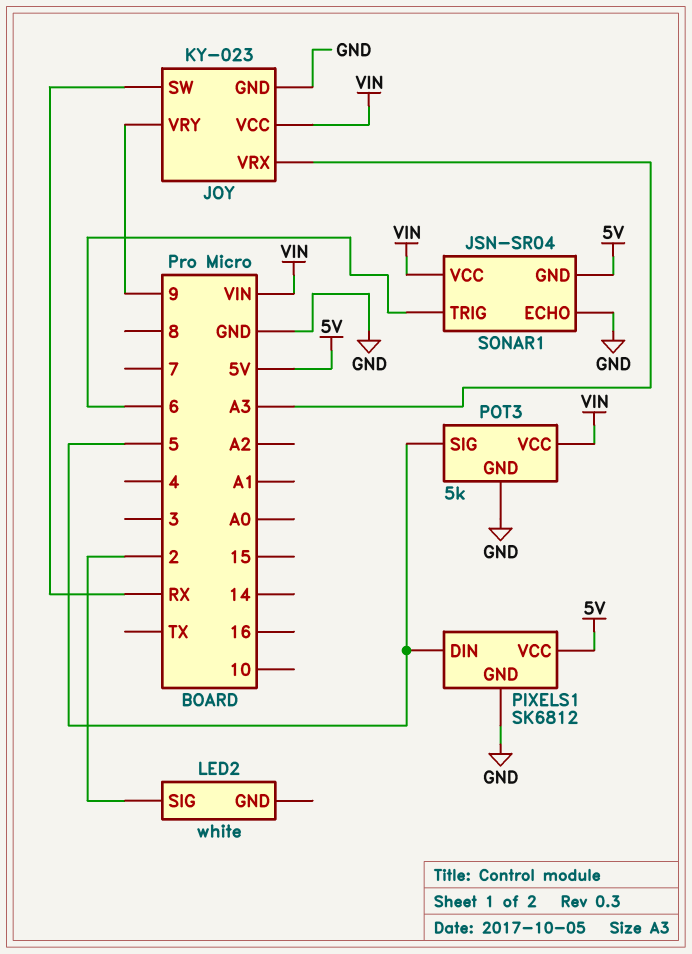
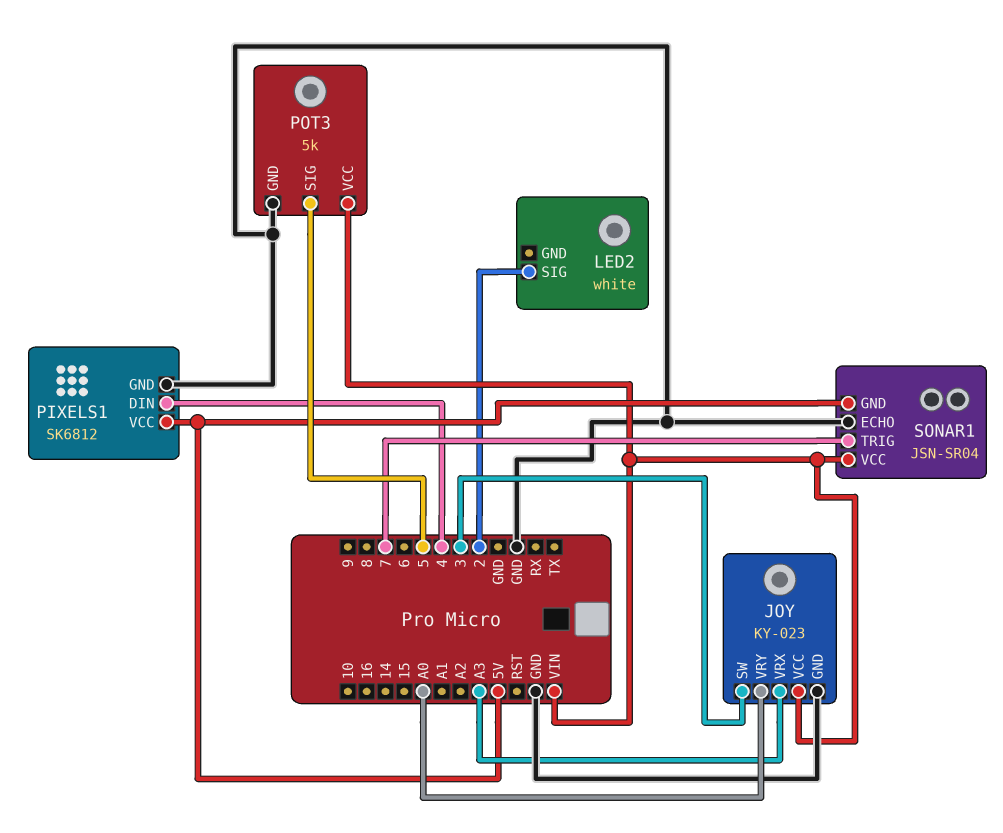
JOY pin SW: RX -> 3
JOY pin VRY: 9 -> A0
PIXELS1 pin DIN: 5 -> 4
SONAR1 pin TRIG: 6 -> 7

